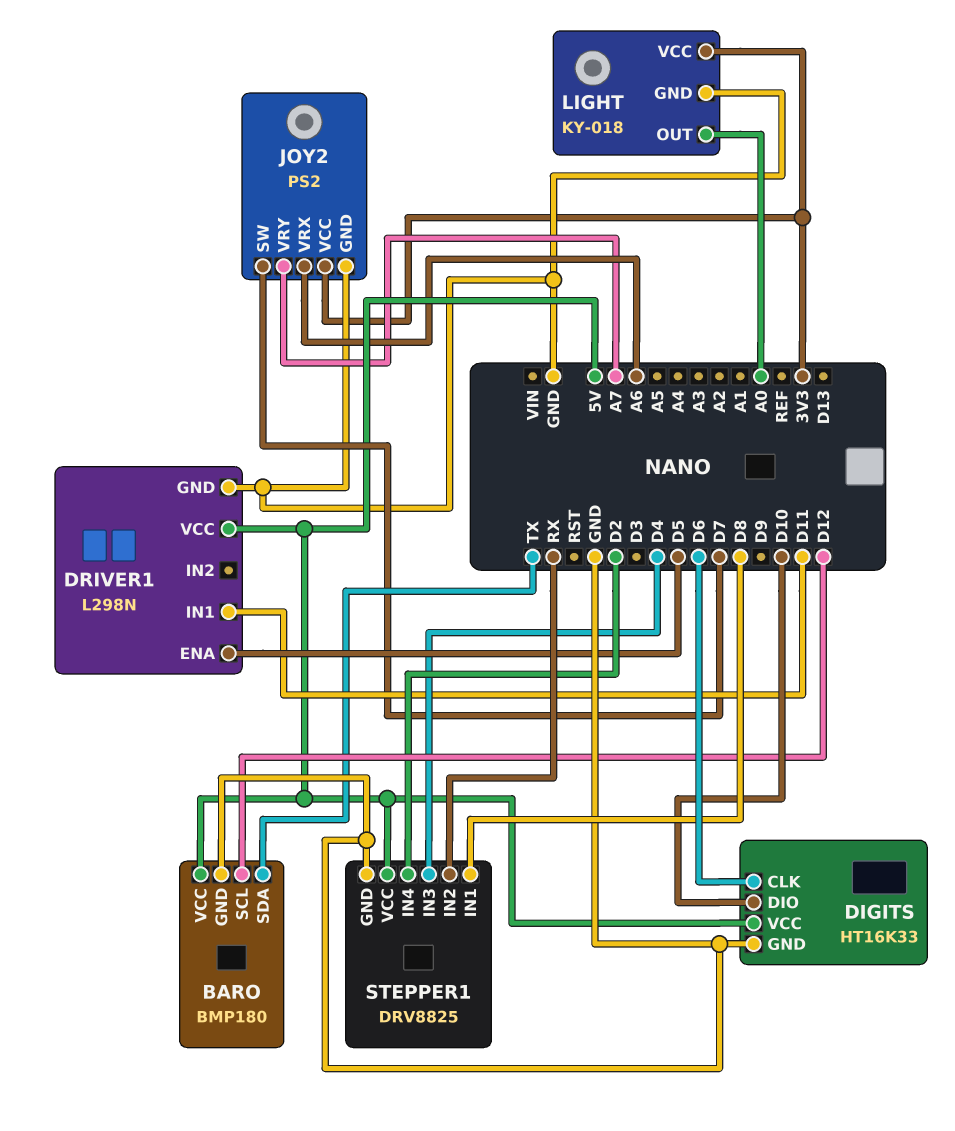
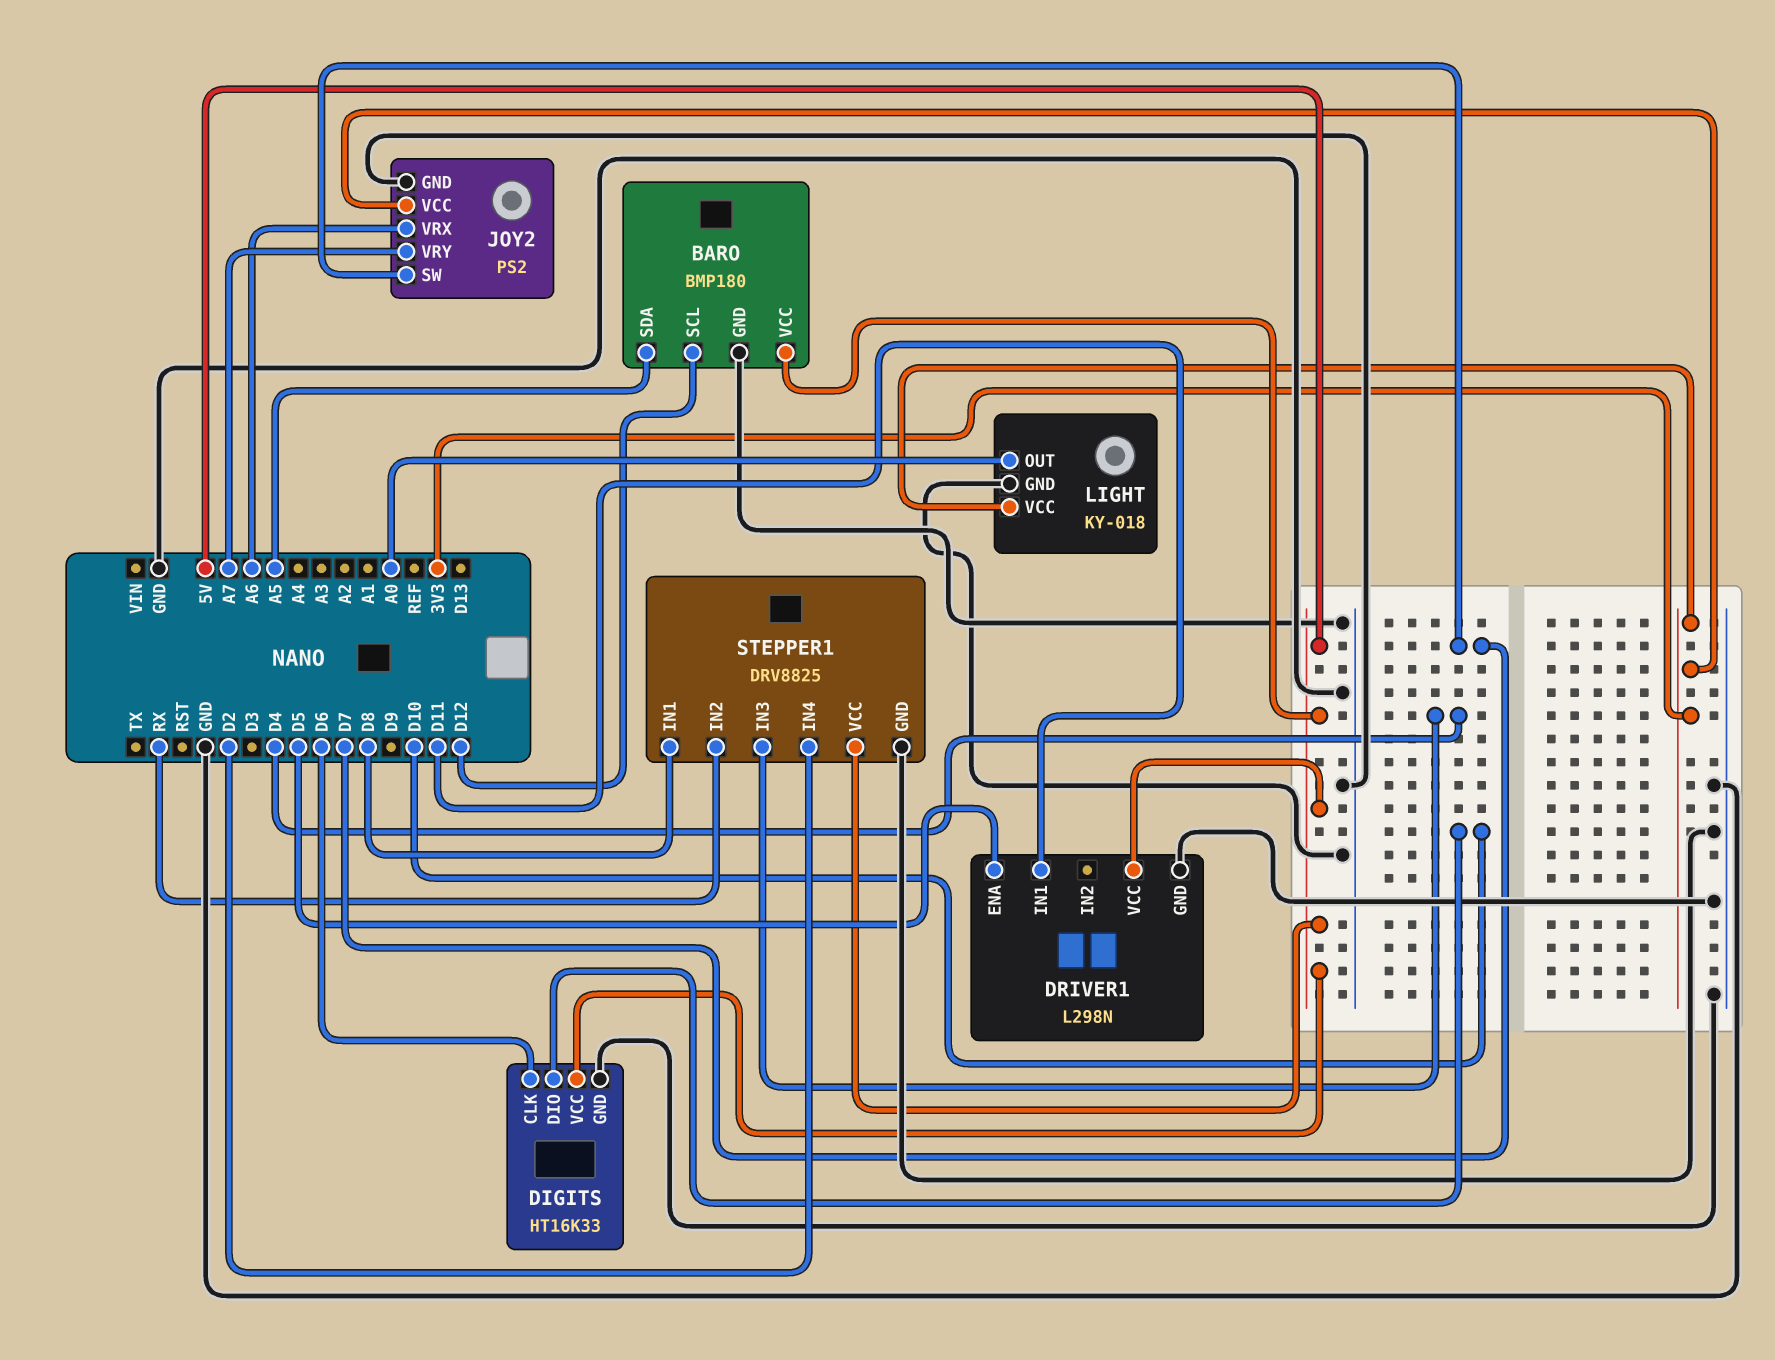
BARO pin SDA: TX -> A5

